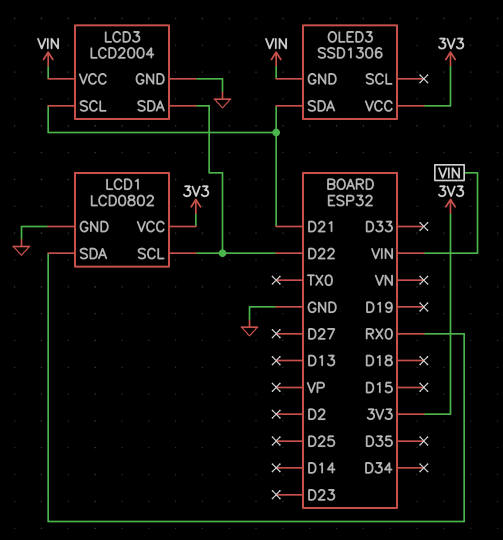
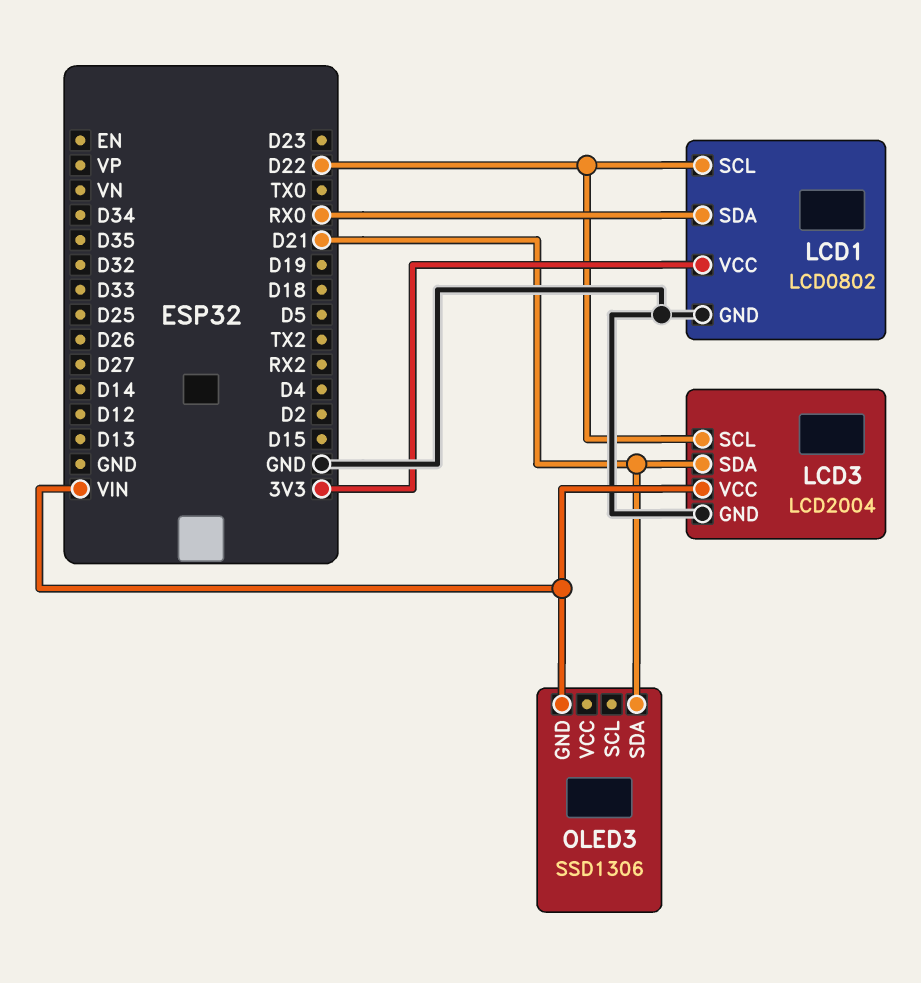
LCD3 pin SCL: D21 -> D22
LCD3 pin SDA: D22 -> D21
OLED3 pin VCC: 3V3 -> none

